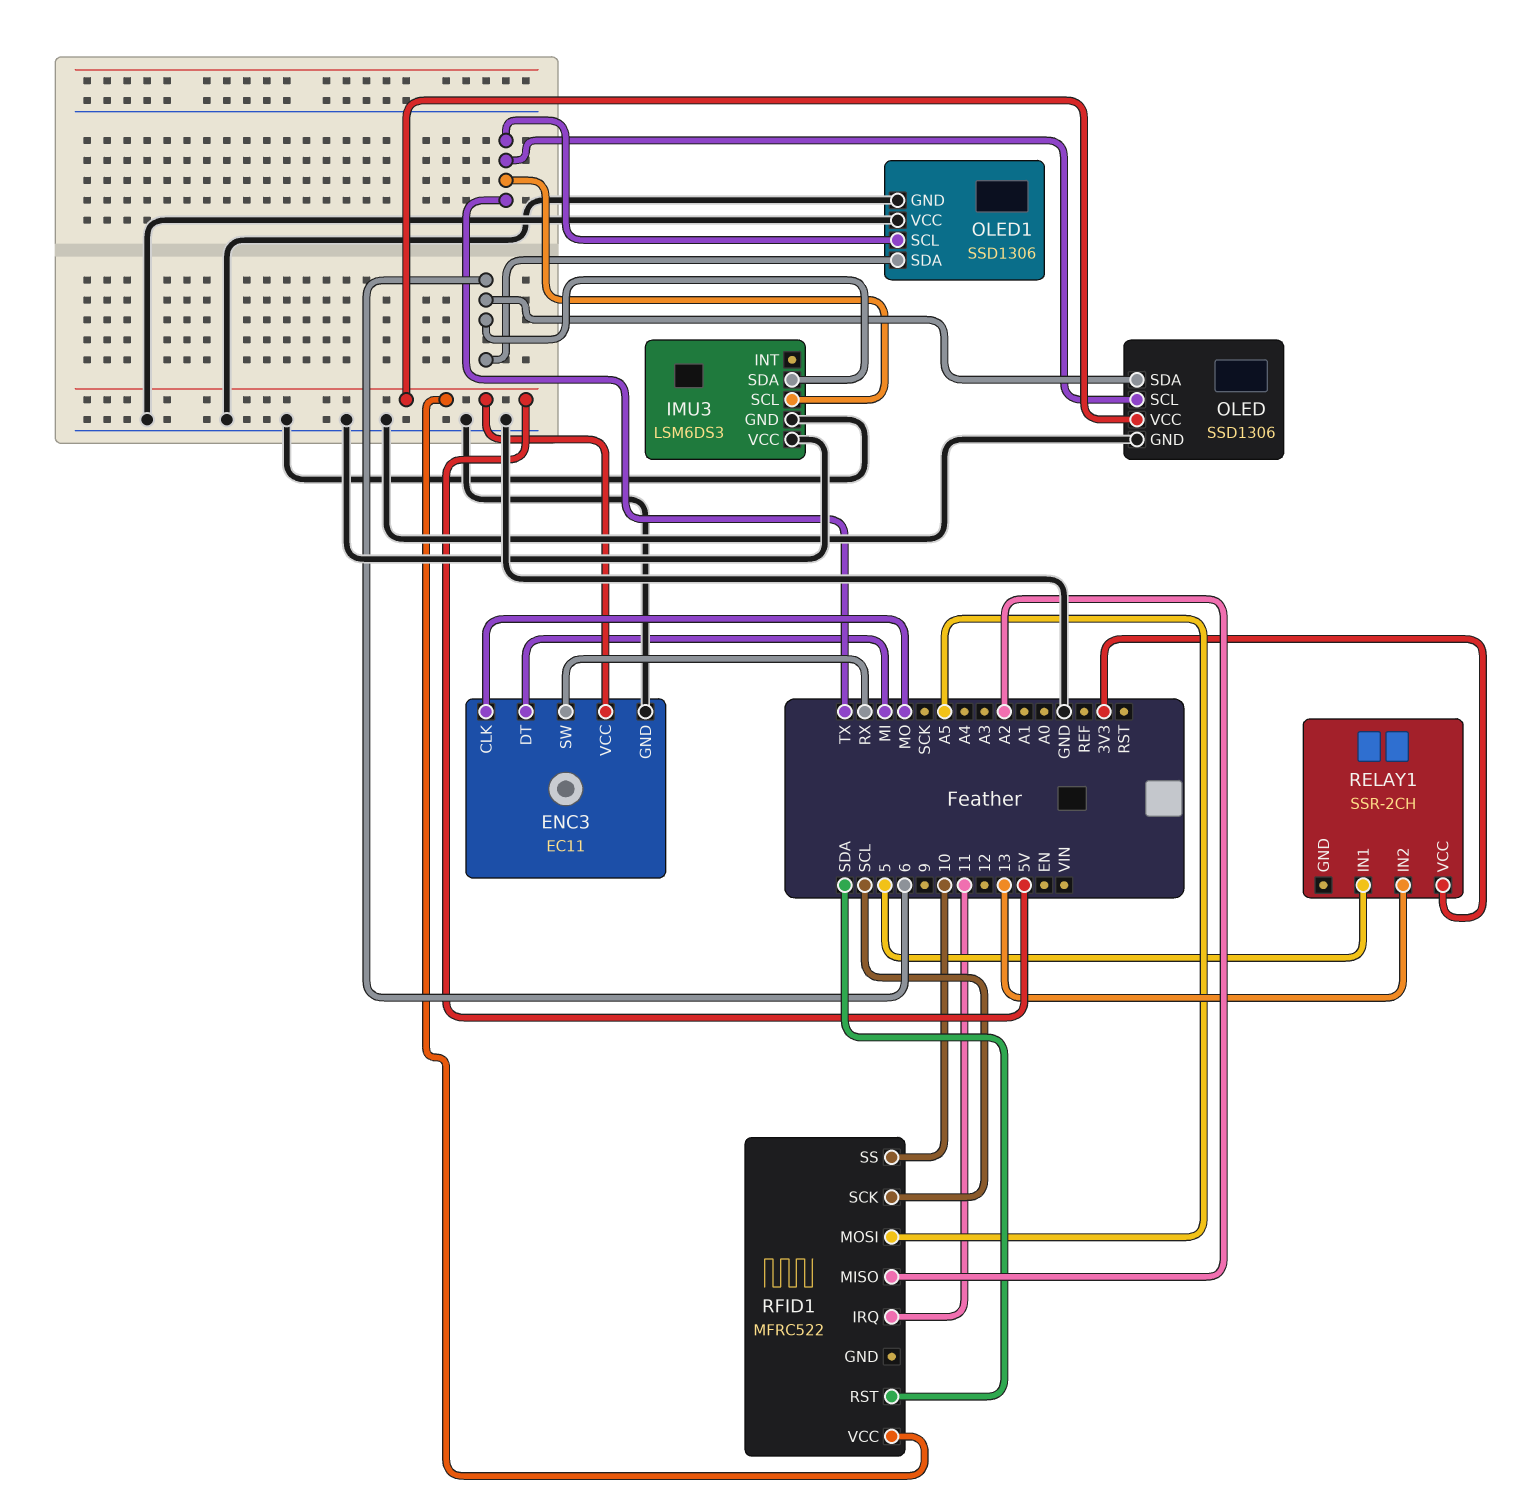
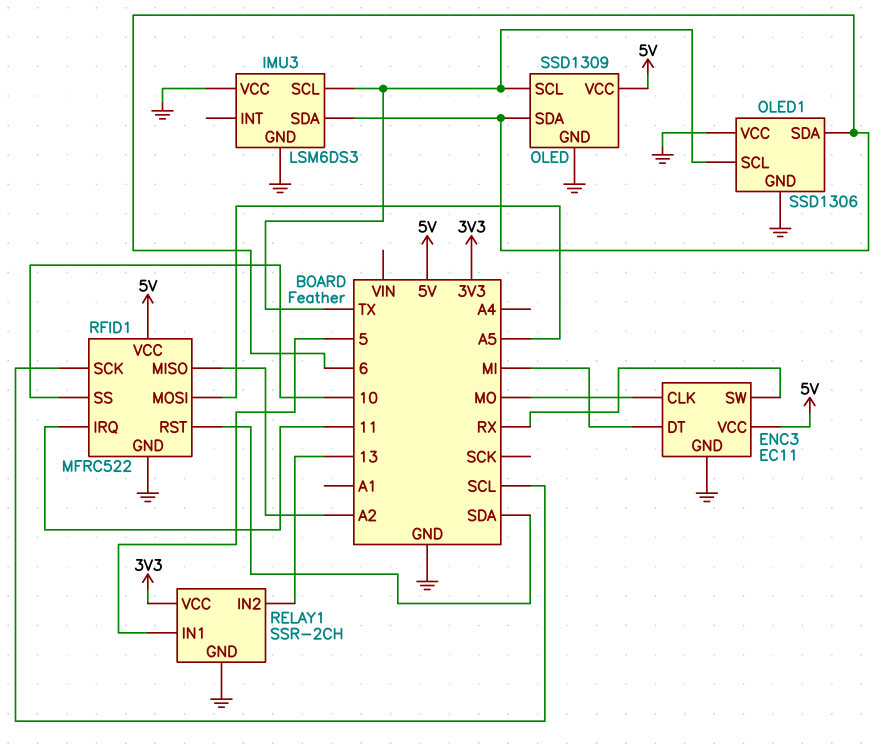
OLED: SSD1306 -> SSD1309
RELAY1 pin GND: none -> GND
RFID1 pin GND: none -> GND

